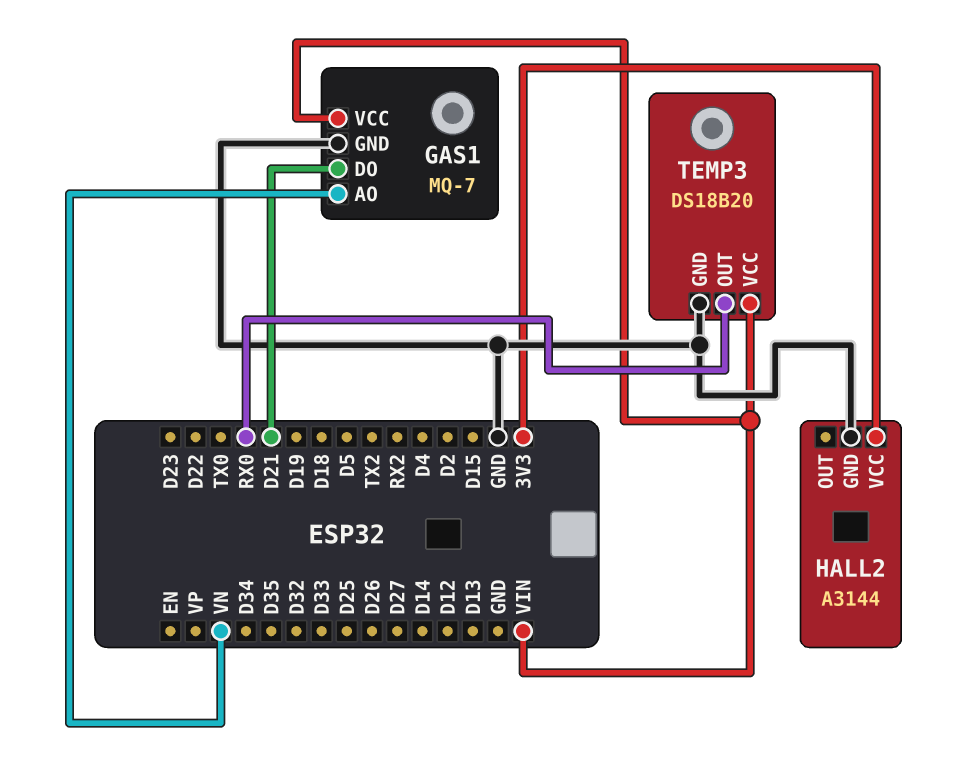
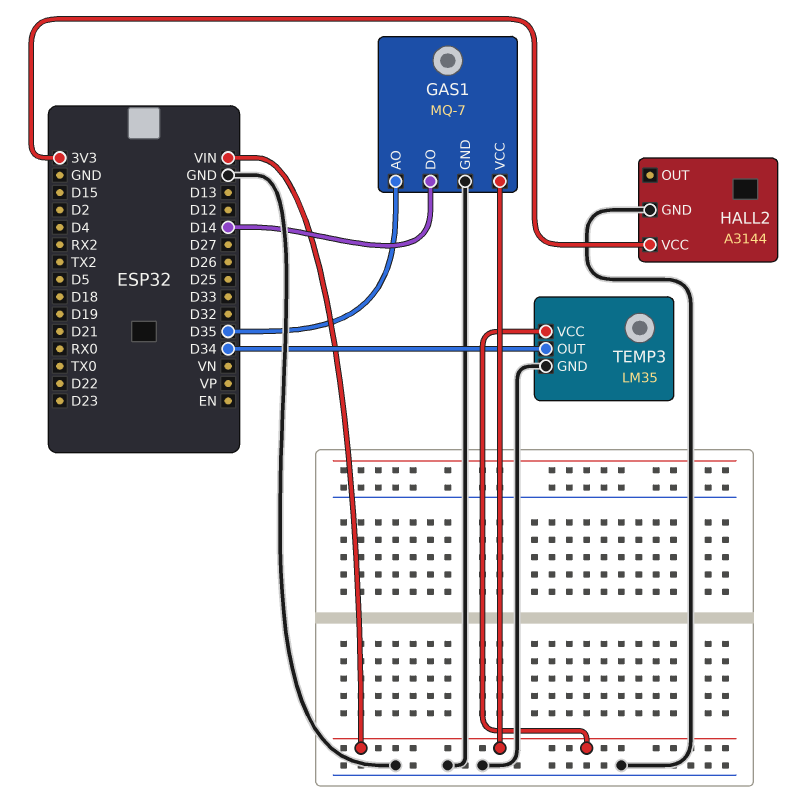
GAS1 pin AO: VN -> D35
GAS1 pin DO: D21 -> D14
TEMP3: DS18B20 -> LM35
TEMP3 pin OUT: RX0 -> D34

